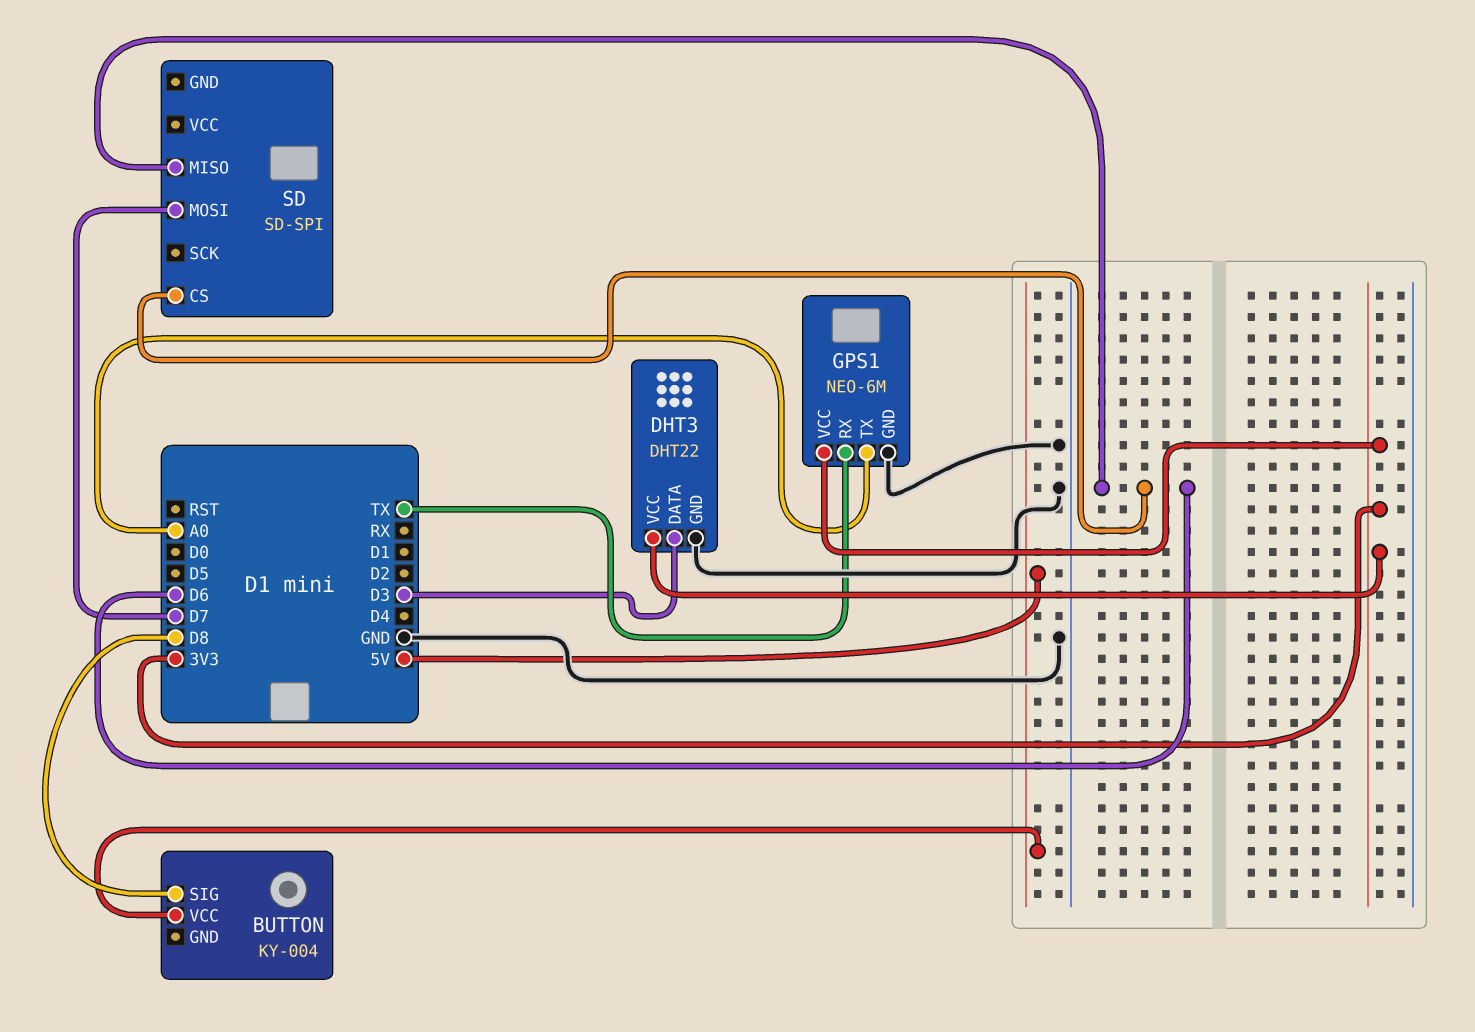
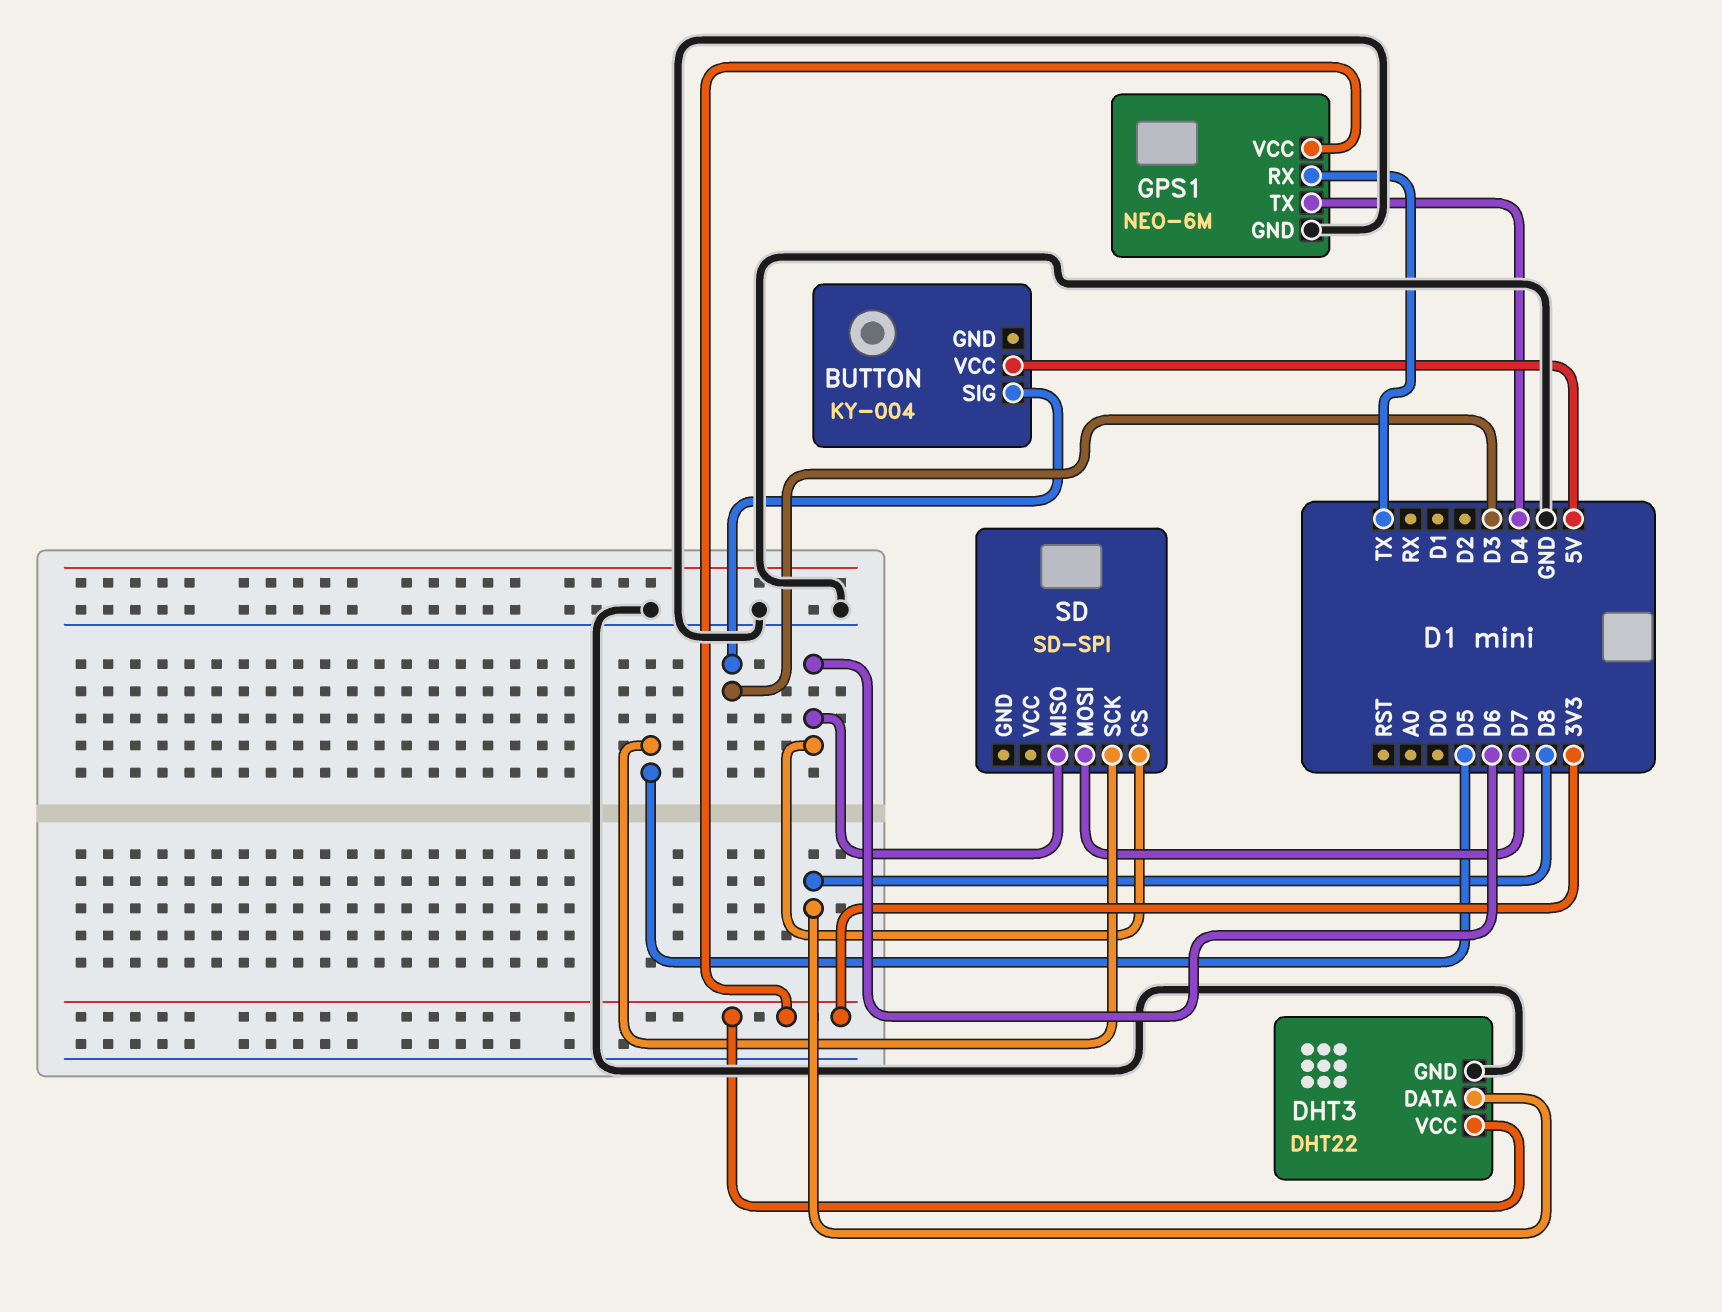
BUTTON pin SIG: D8 -> D3
DHT3 pin DATA: D3 -> D8
GPS1 pin TX: A0 -> D4
SD pin SCK: none -> D5

